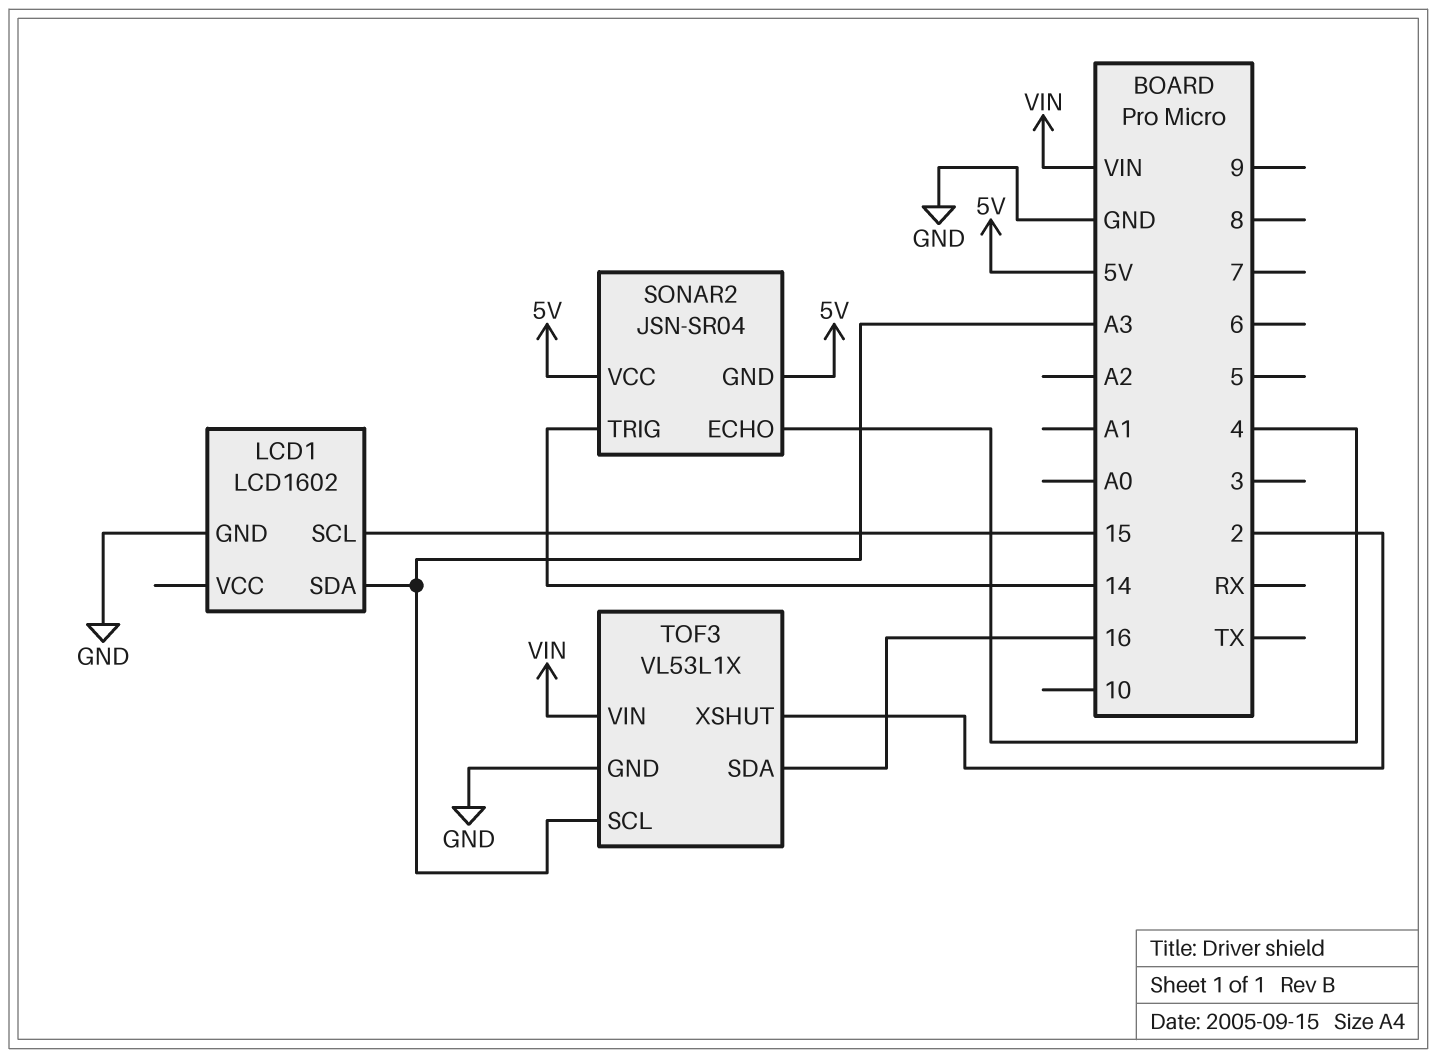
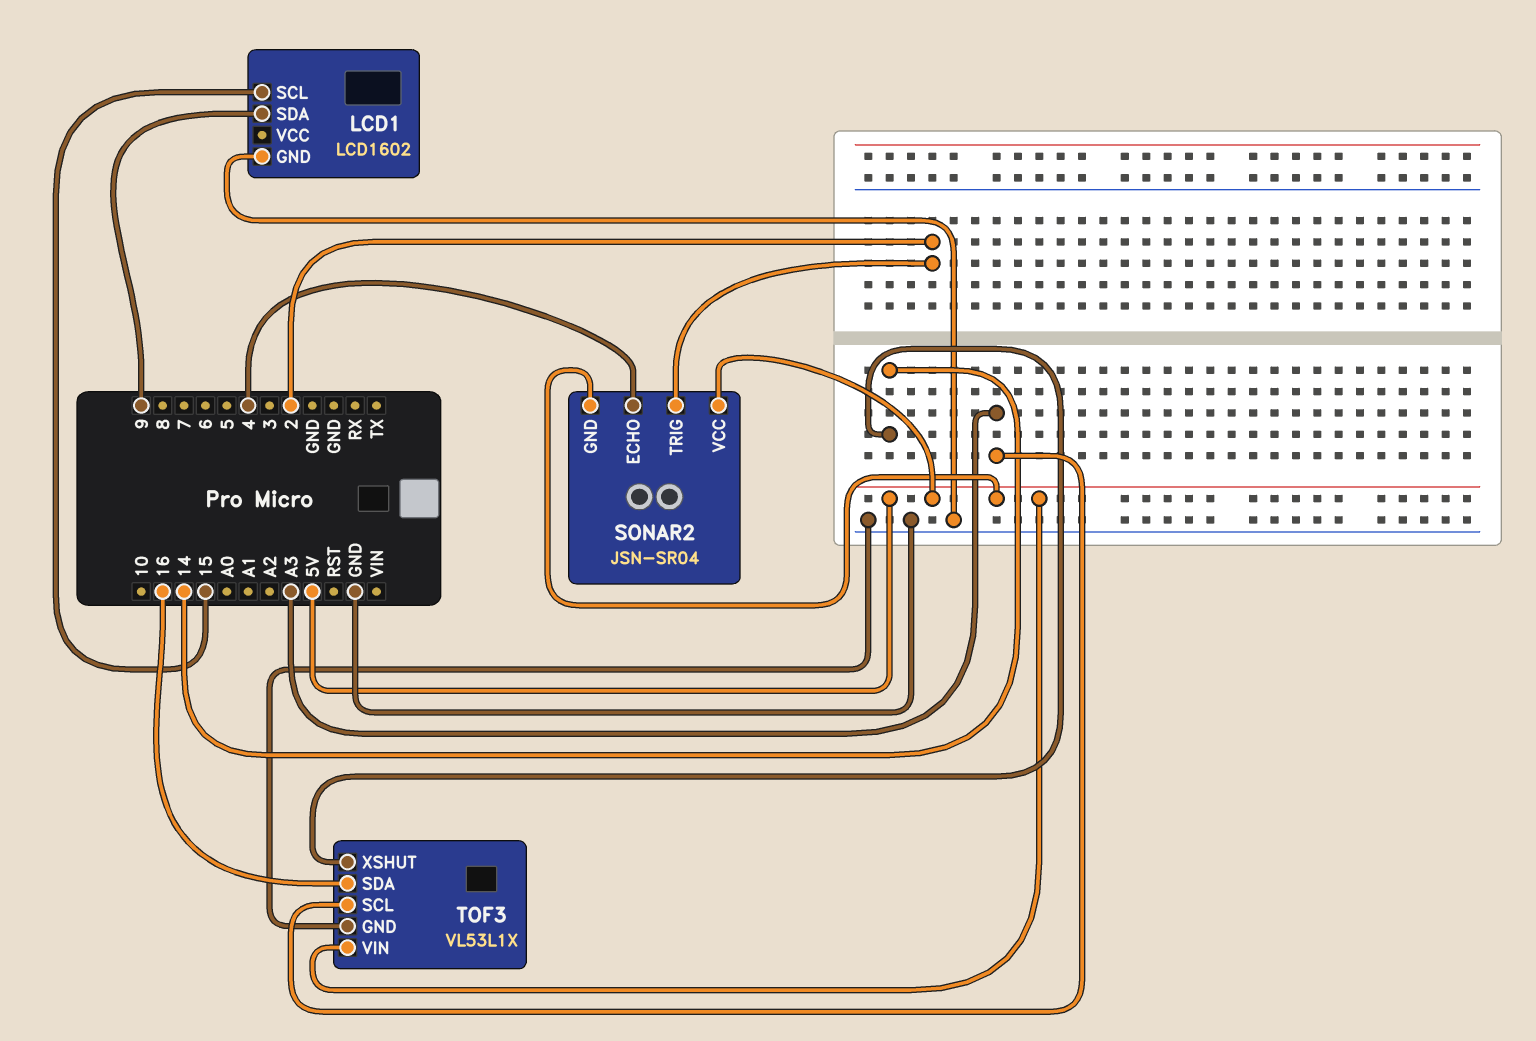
LCD1 pin SDA: A3 -> 9
SONAR2 pin TRIG: 14 -> 2
TOF3 pin VIN: VIN -> 5V
TOF3 pin XSHUT: 2 -> 14

